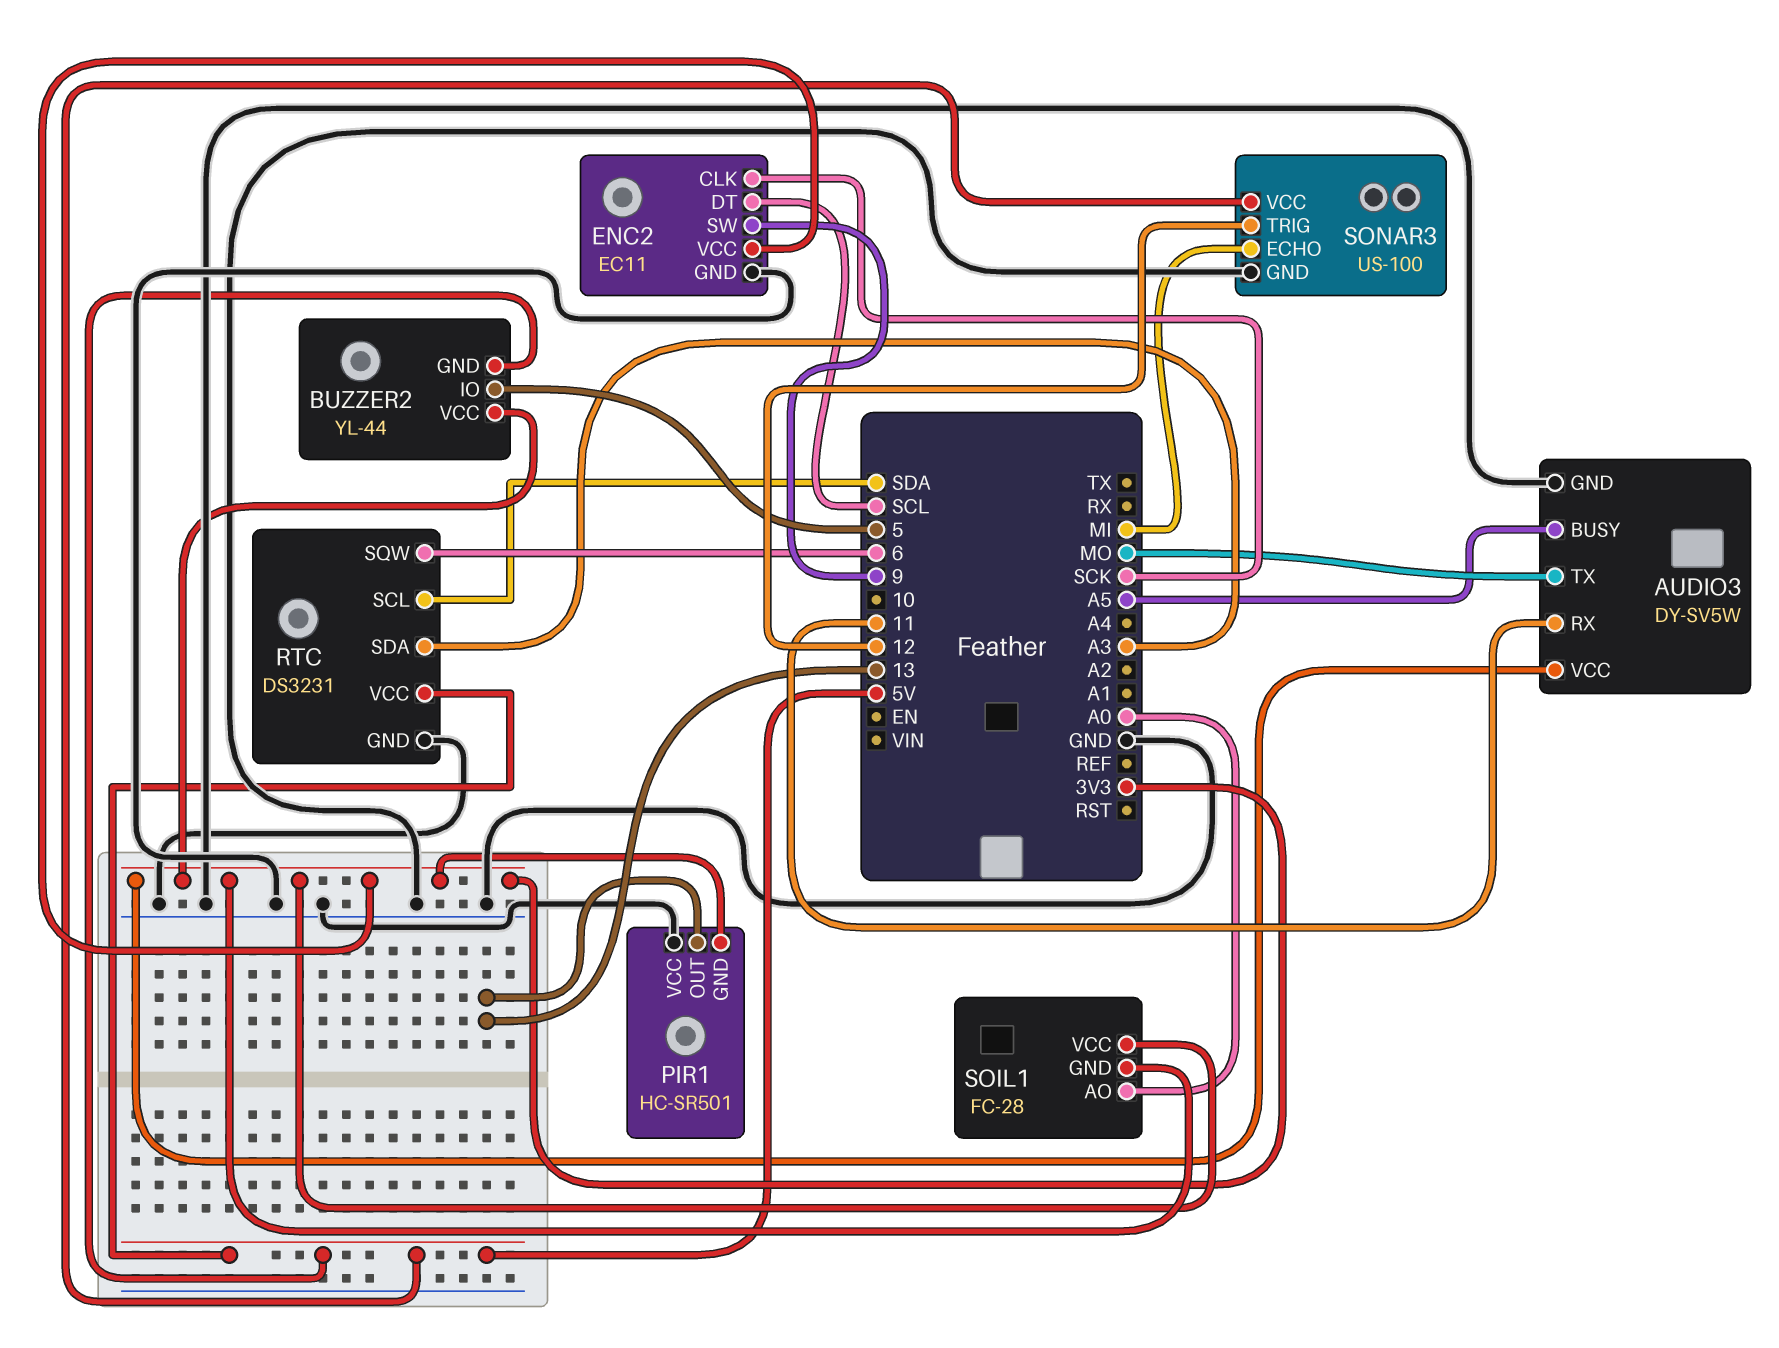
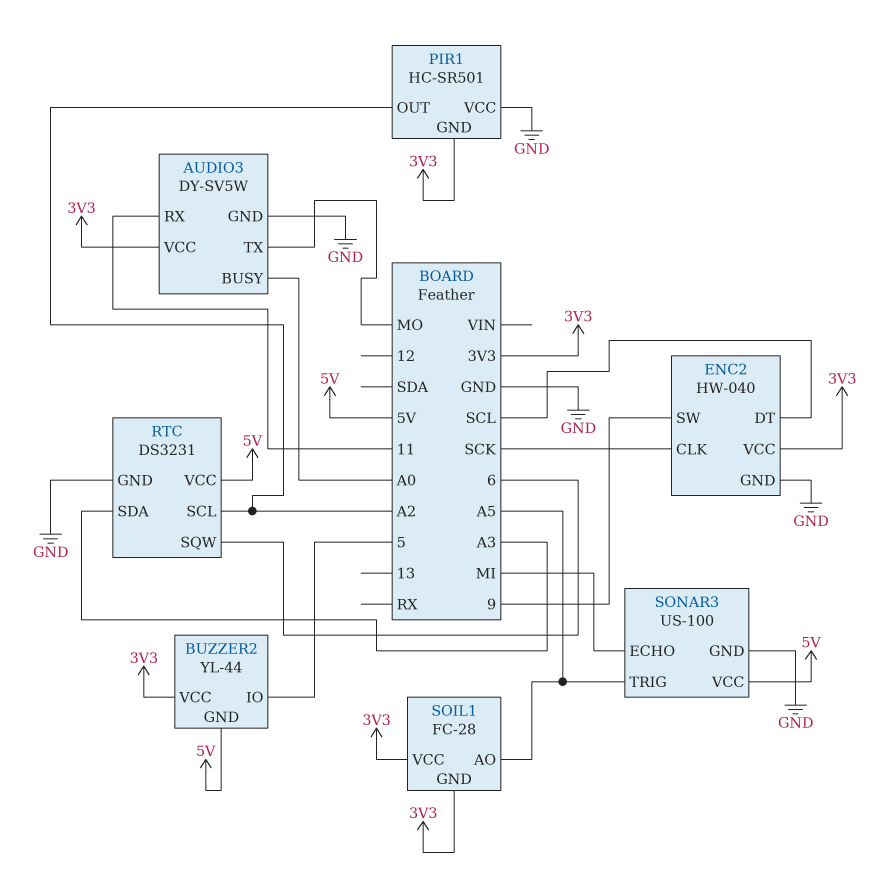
AUDIO3 pin BUSY: A5 -> A0
ENC2: EC11 -> HW-040
PIR1 pin OUT: 13 -> A2
RTC pin SCL: SDA -> A2
SOIL1 pin AO: A0 -> A5
SONAR3 pin TRIG: 12 -> A5

